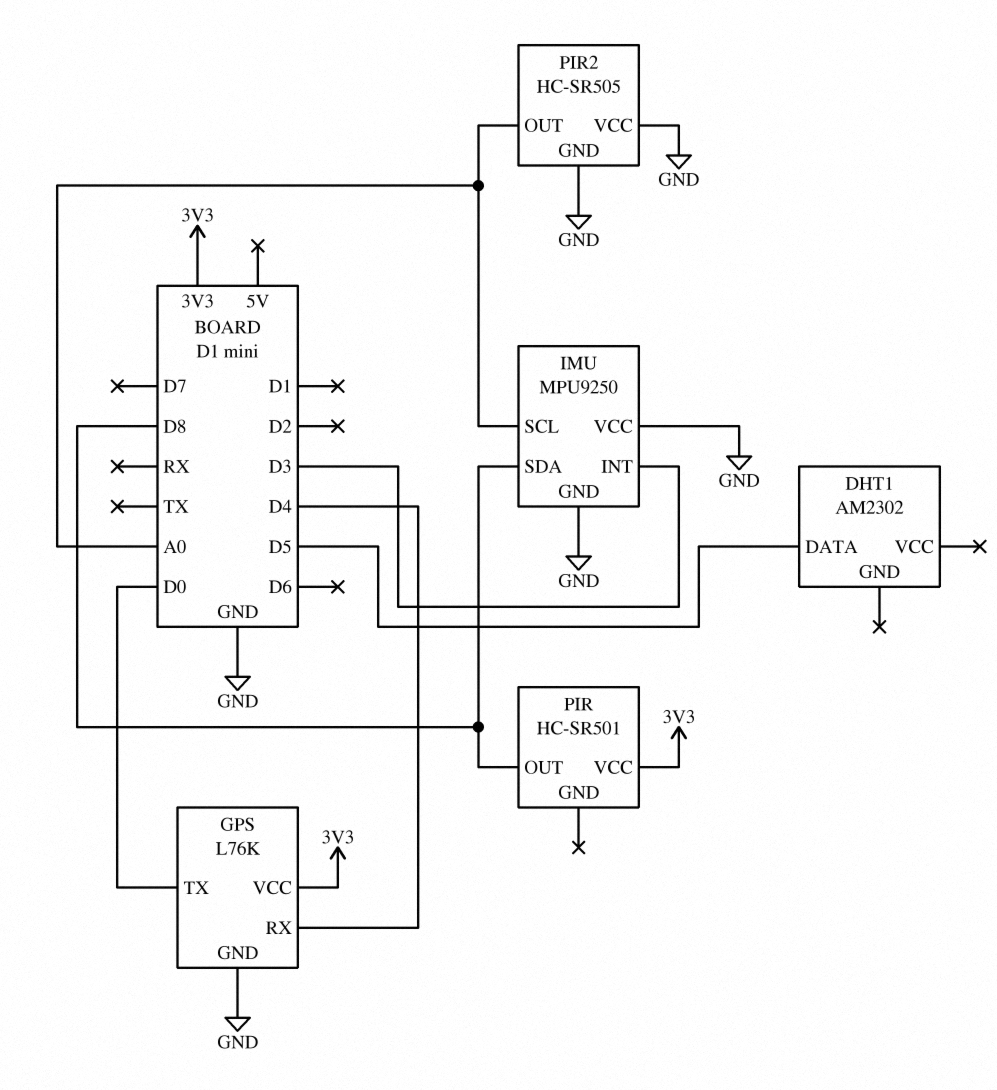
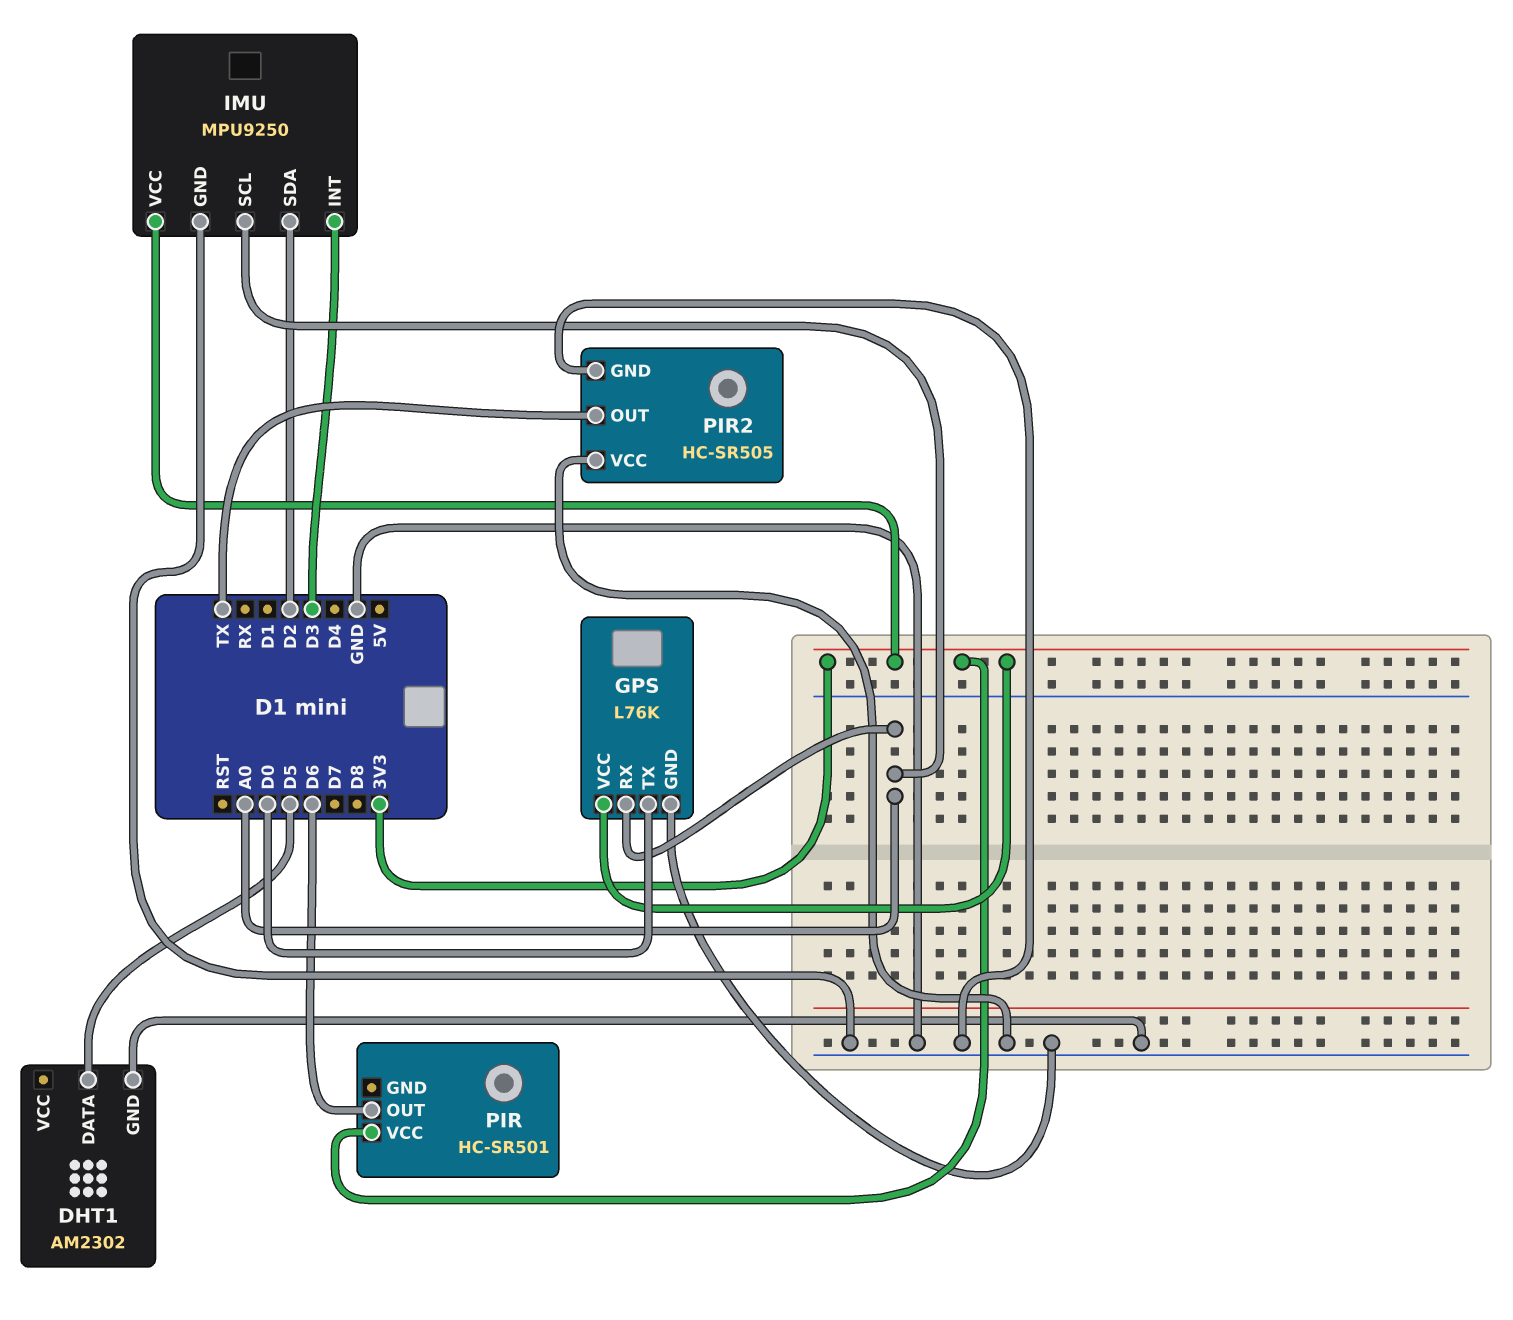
DHT1 pin GND: none -> GND
GPS pin RX: D4 -> A0
IMU pin SDA: D8 -> D2
IMU pin VCC: GND -> 3V3
PIR pin OUT: D8 -> D6
PIR2 pin OUT: A0 -> TX

